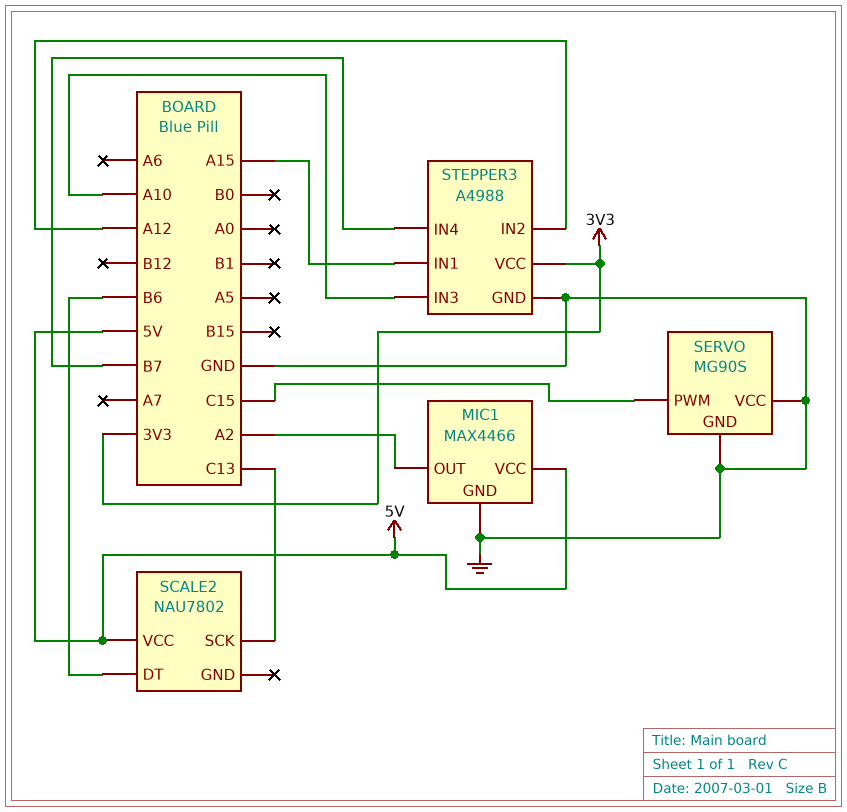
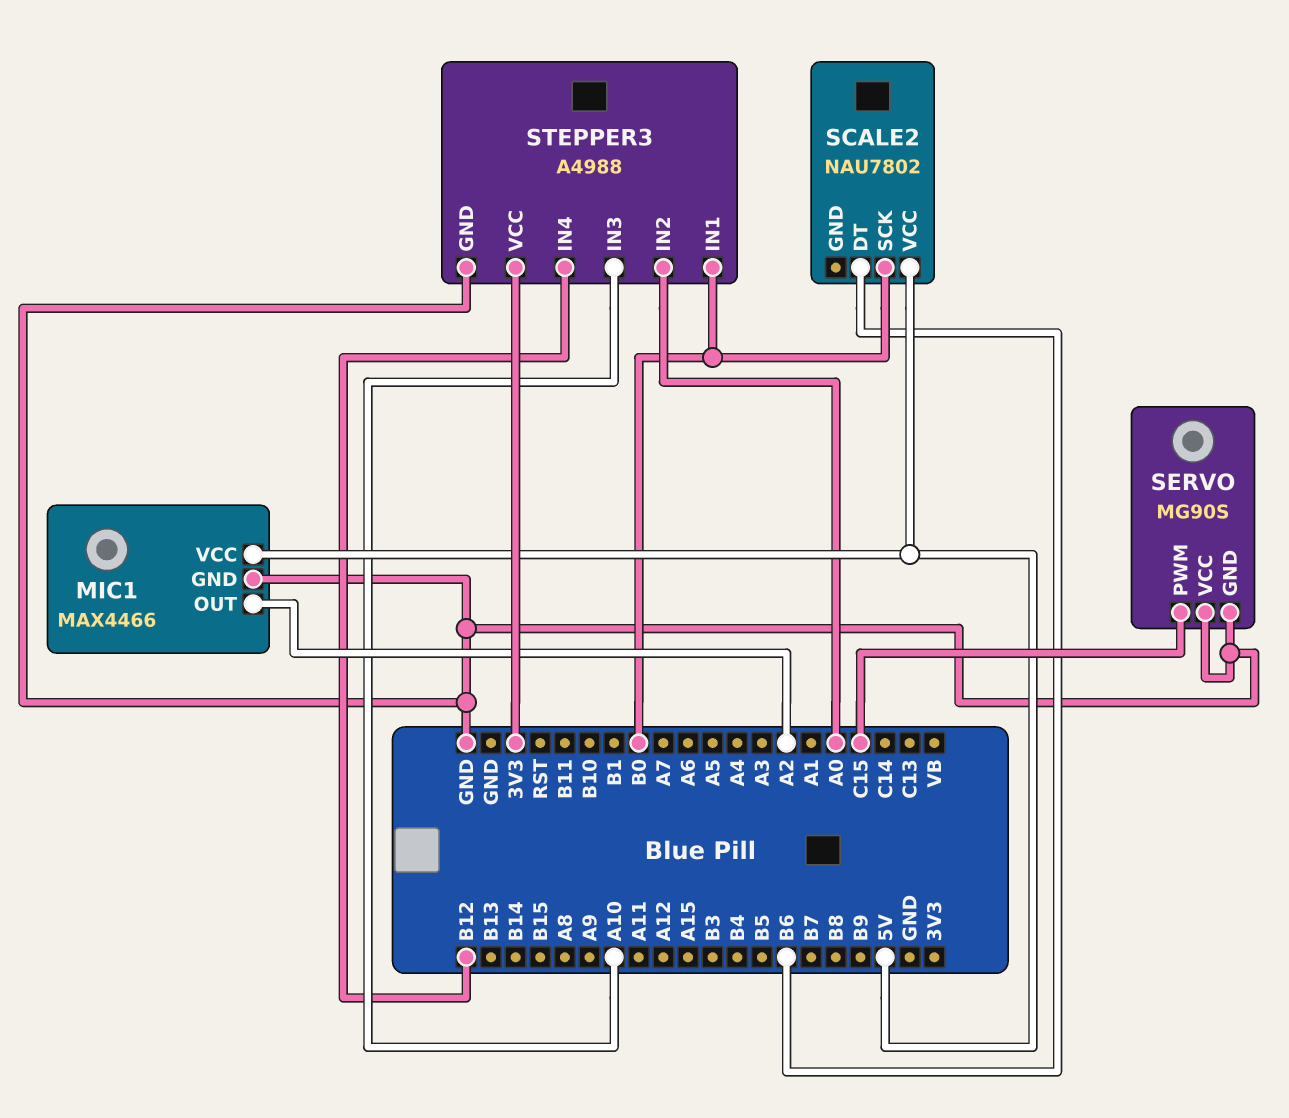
SCALE2 pin SCK: C13 -> B0
STEPPER3 pin IN1: A15 -> B0
STEPPER3 pin IN2: A12 -> A0
STEPPER3 pin IN4: B7 -> B12

